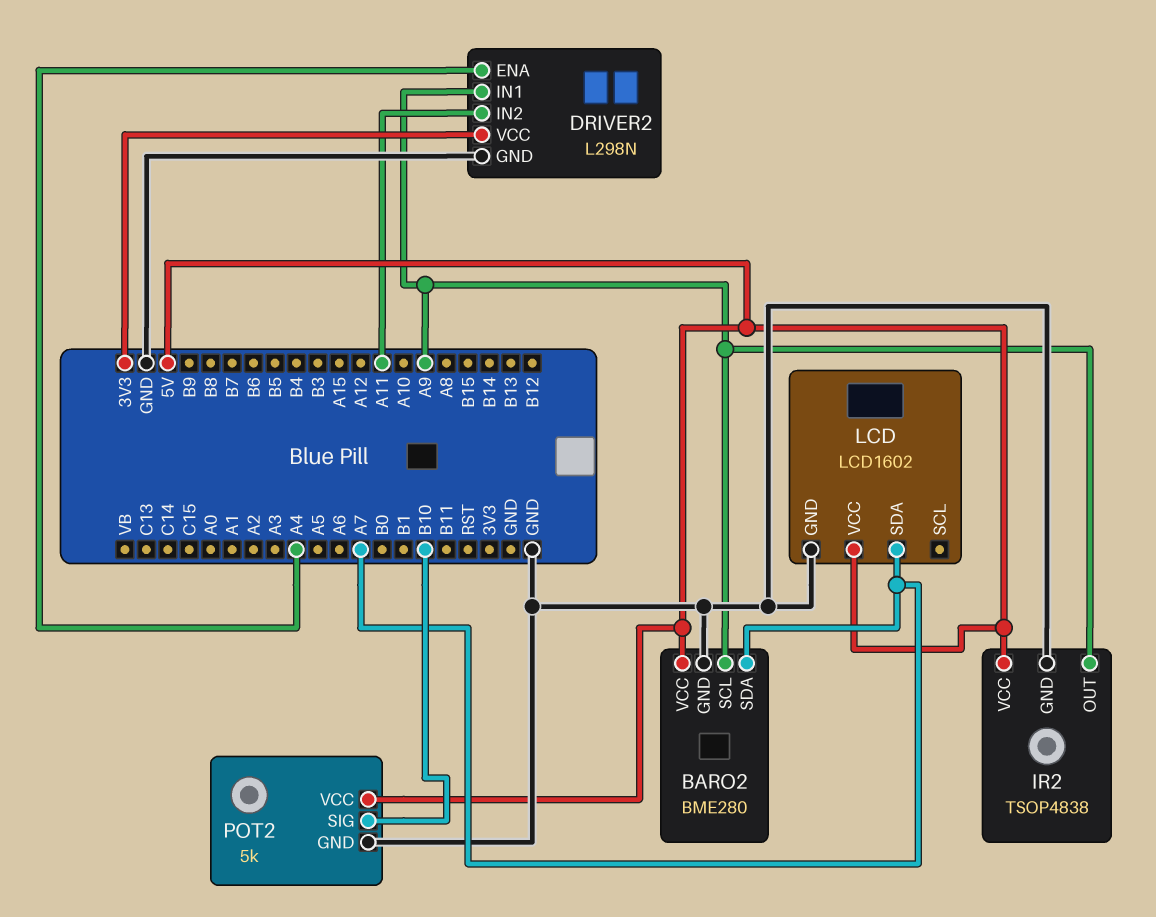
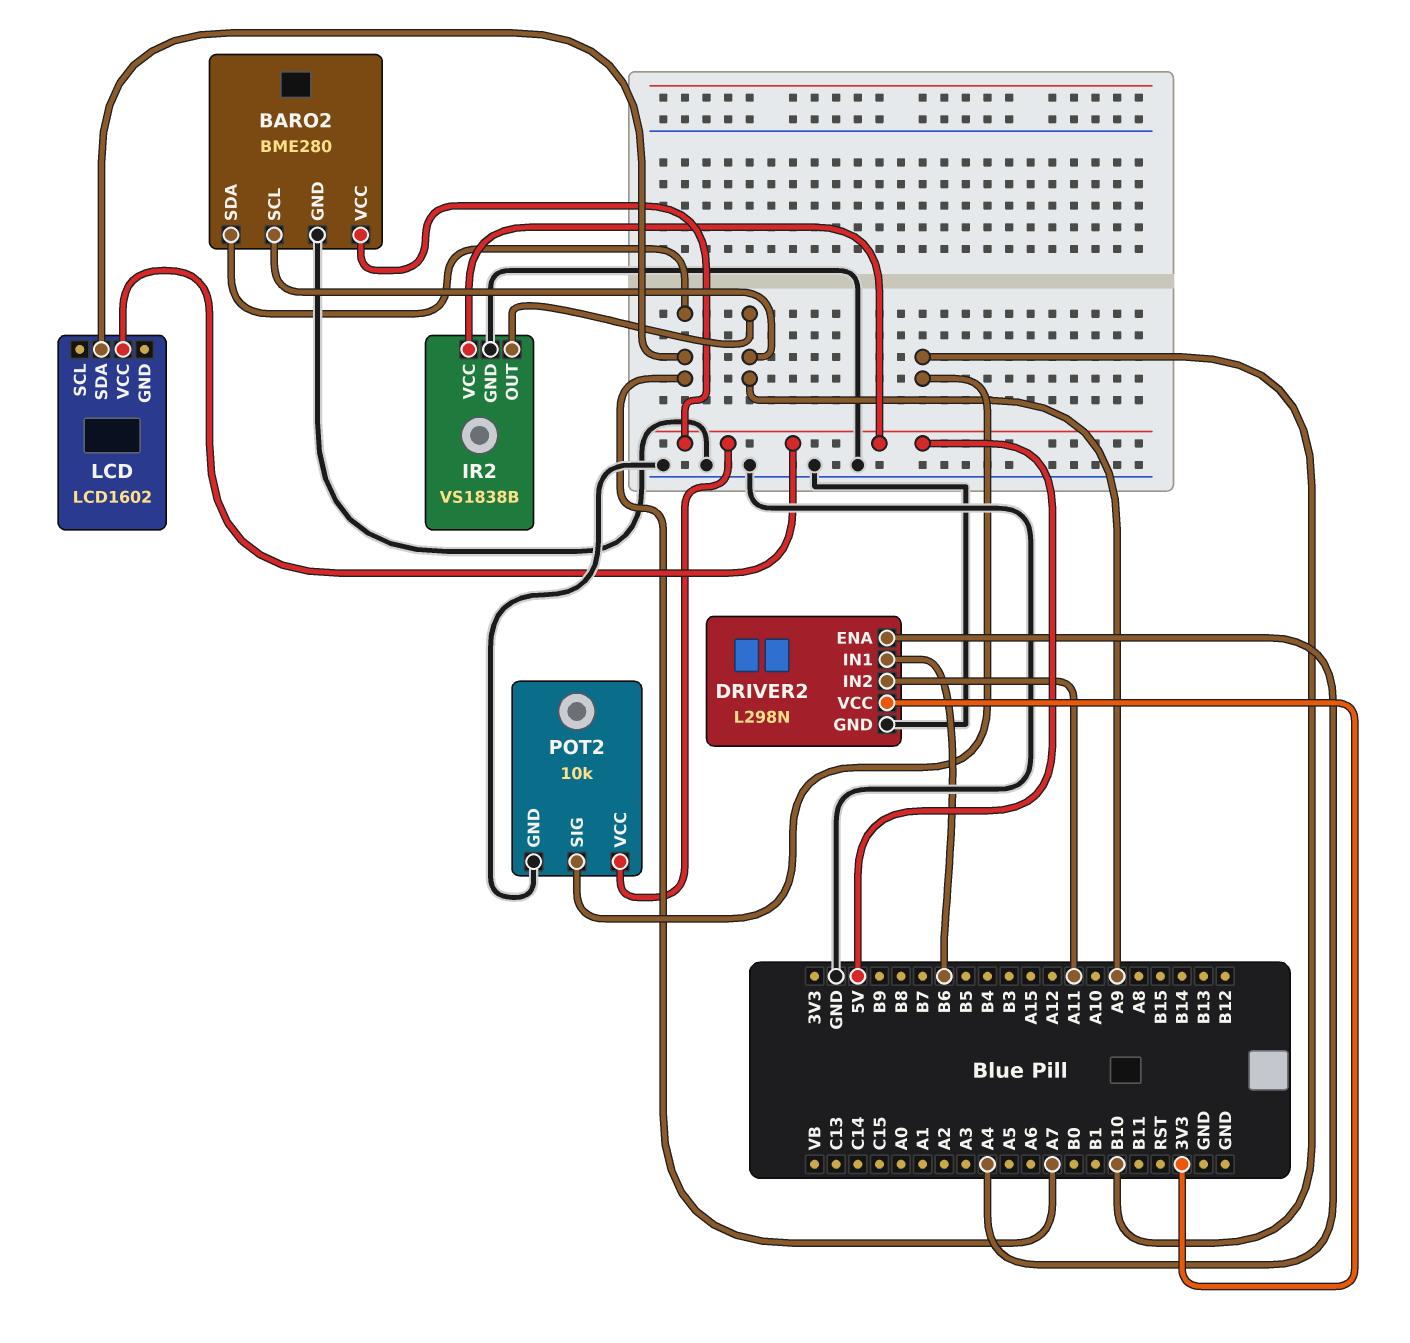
DRIVER2 pin IN1: A9 -> B6
IR2: TSOP4838 -> VS1838B
LCD pin GND: GND -> none
POT2: 5k -> 10k

